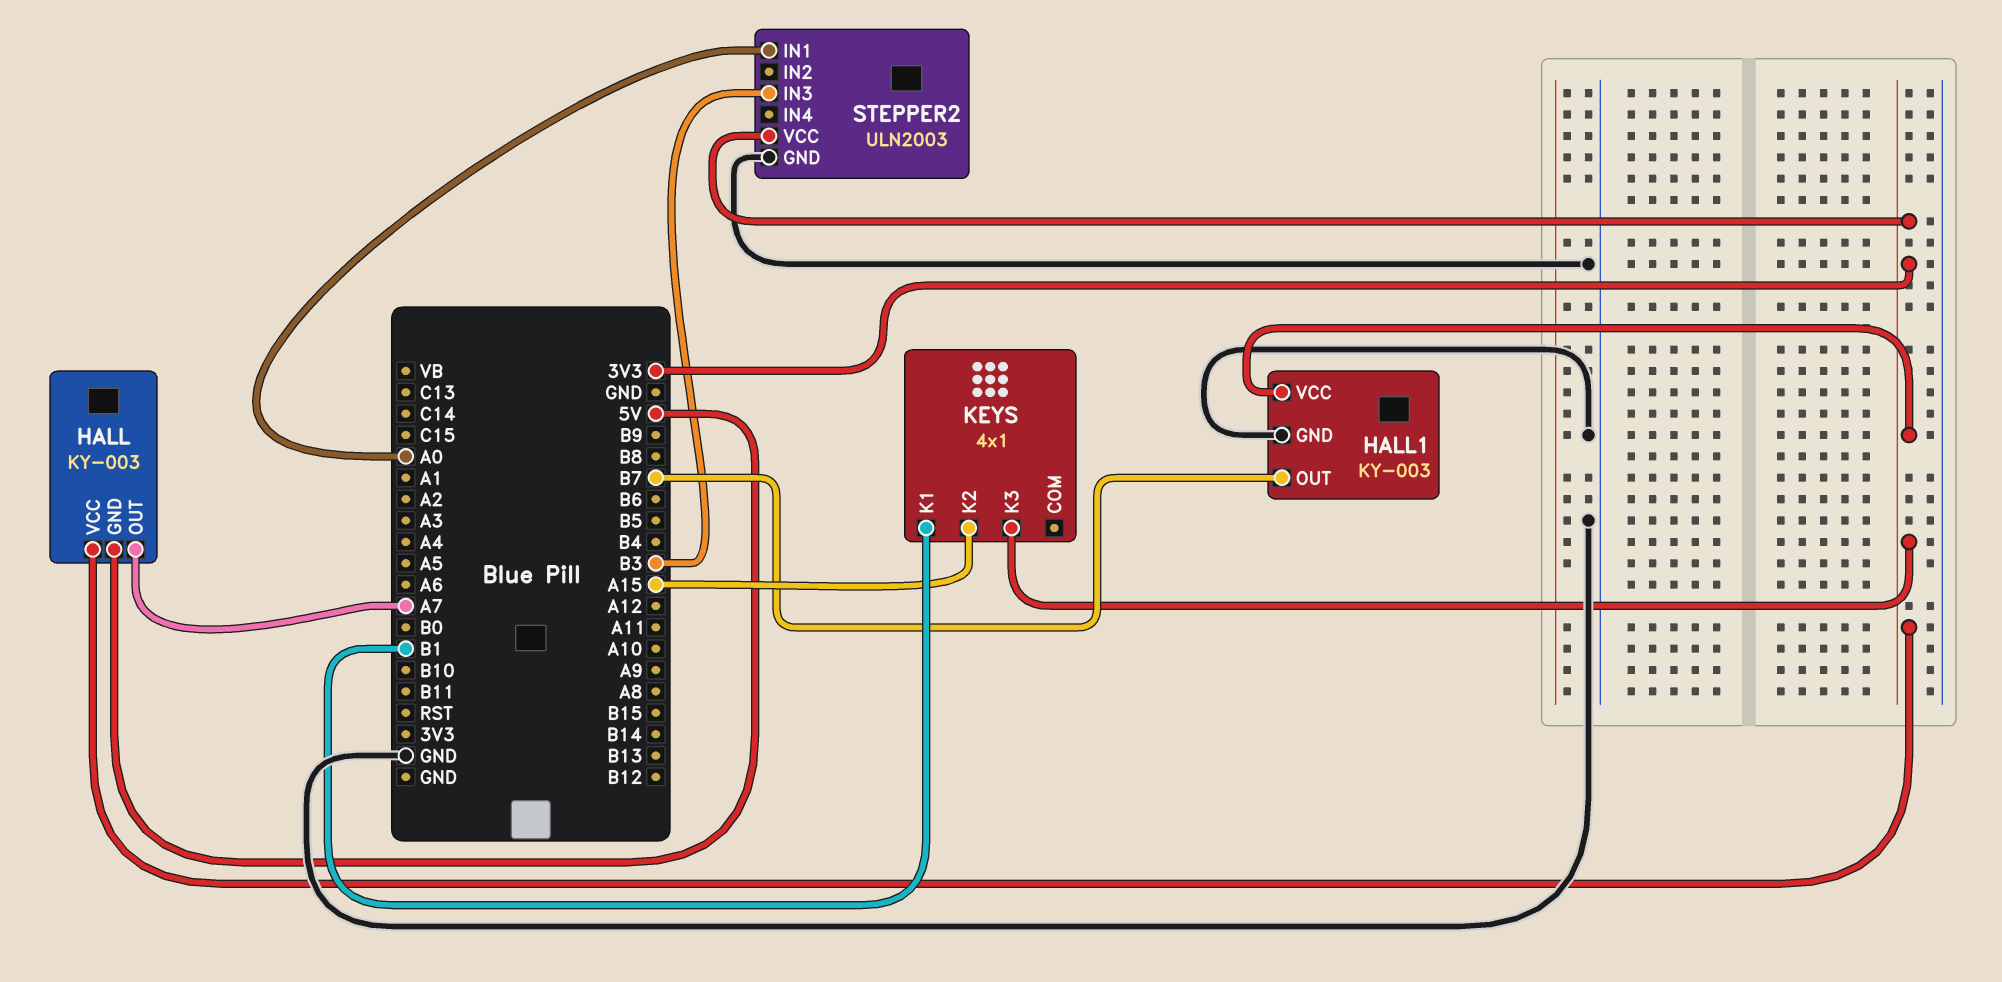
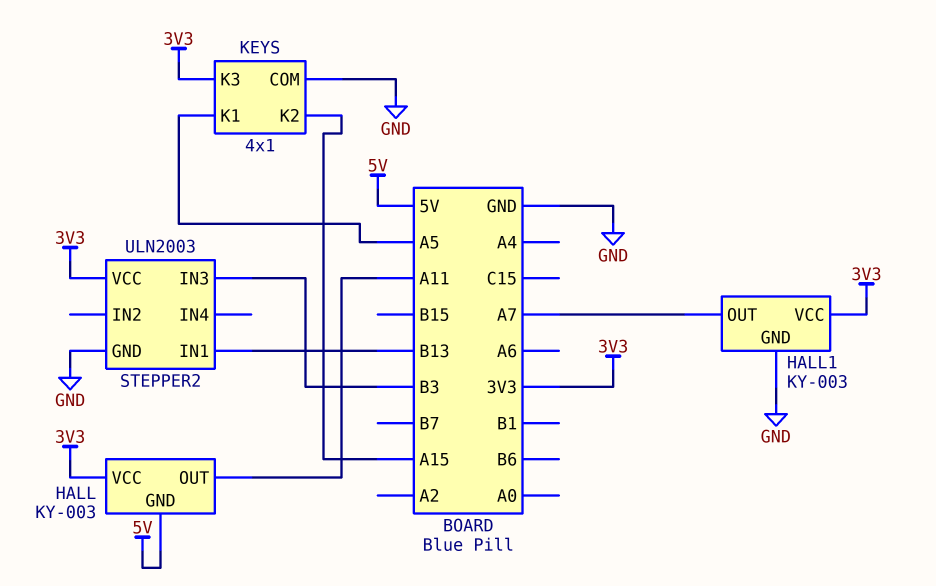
HALL pin OUT: A7 -> A11
HALL1 pin OUT: B7 -> A7
KEYS pin COM: none -> GND
KEYS pin K1: B1 -> A5
STEPPER2 pin IN1: A0 -> B13

